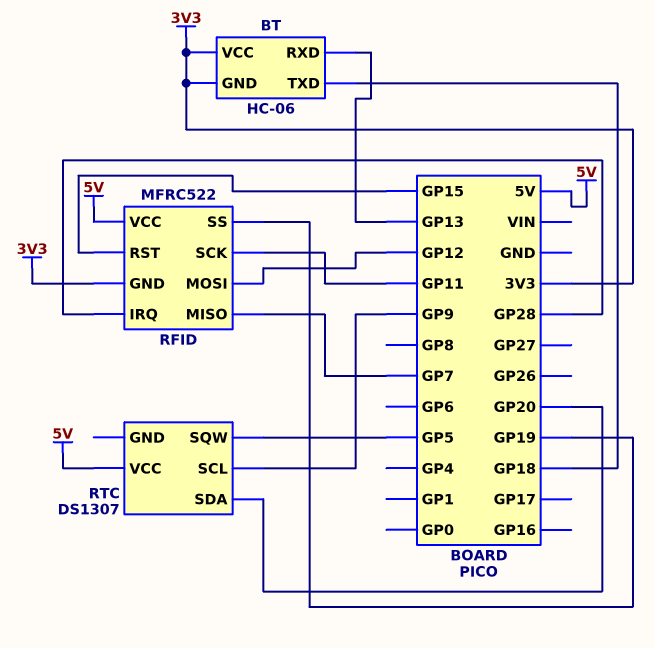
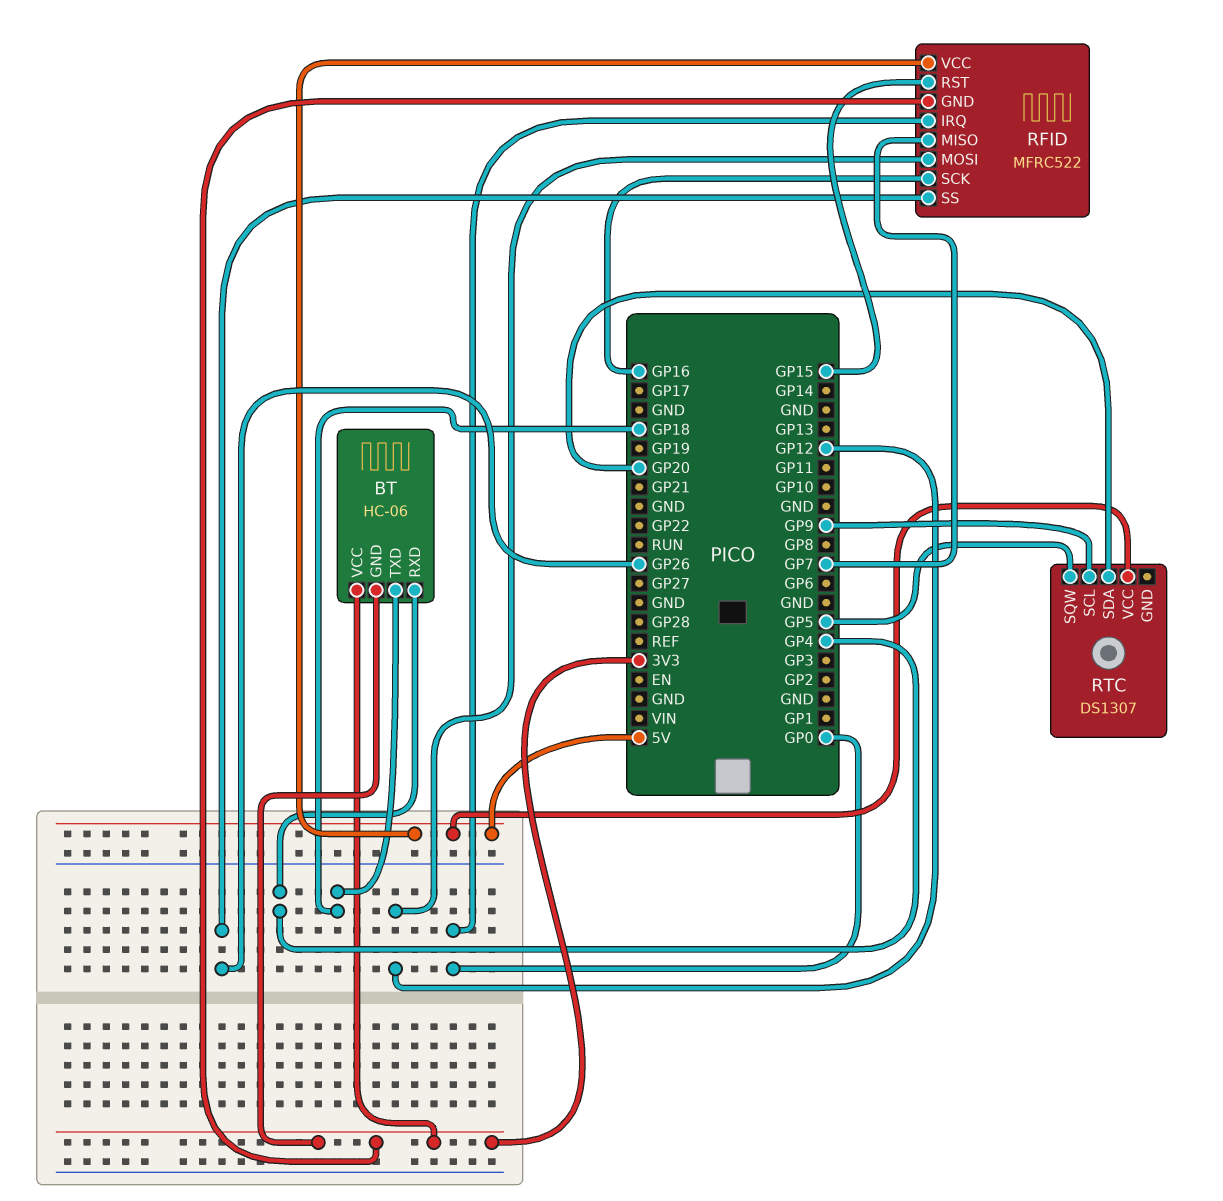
BT pin RXD: GP13 -> GP4
RFID pin IRQ: GP28 -> GP0
RFID pin SCK: GP11 -> GP16
RFID pin SS: GP19 -> GP26

